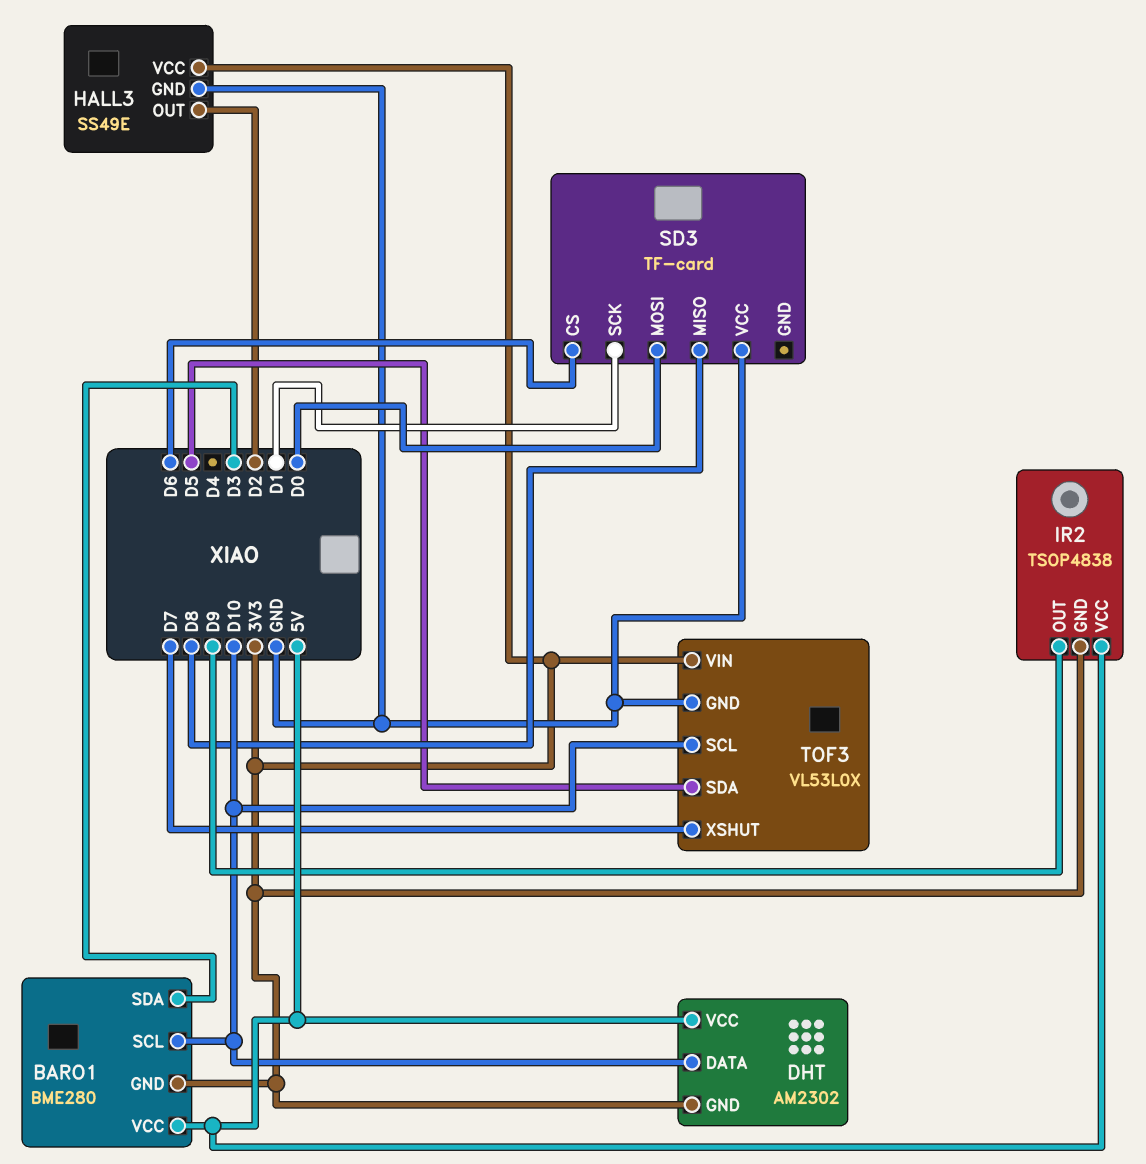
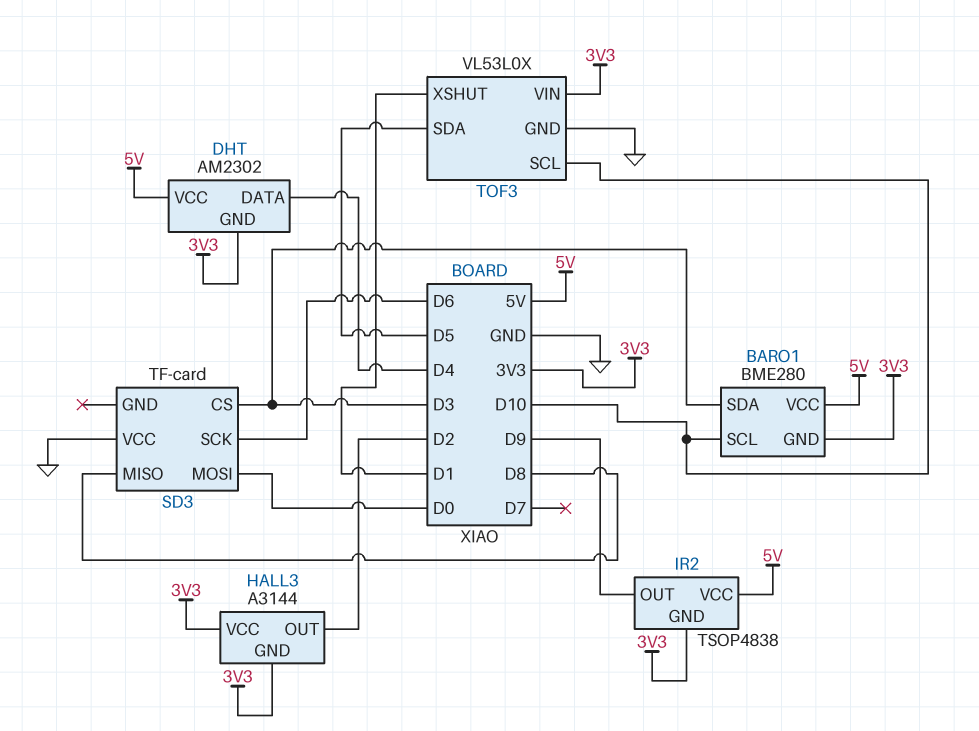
DHT pin DATA: D10 -> D4
HALL3: SS49E -> A3144
HALL3 pin GND: GND -> 3V3
SD3 pin CS: D6 -> D3
SD3 pin SCK: D1 -> D6
TOF3 pin XSHUT: D7 -> D1

